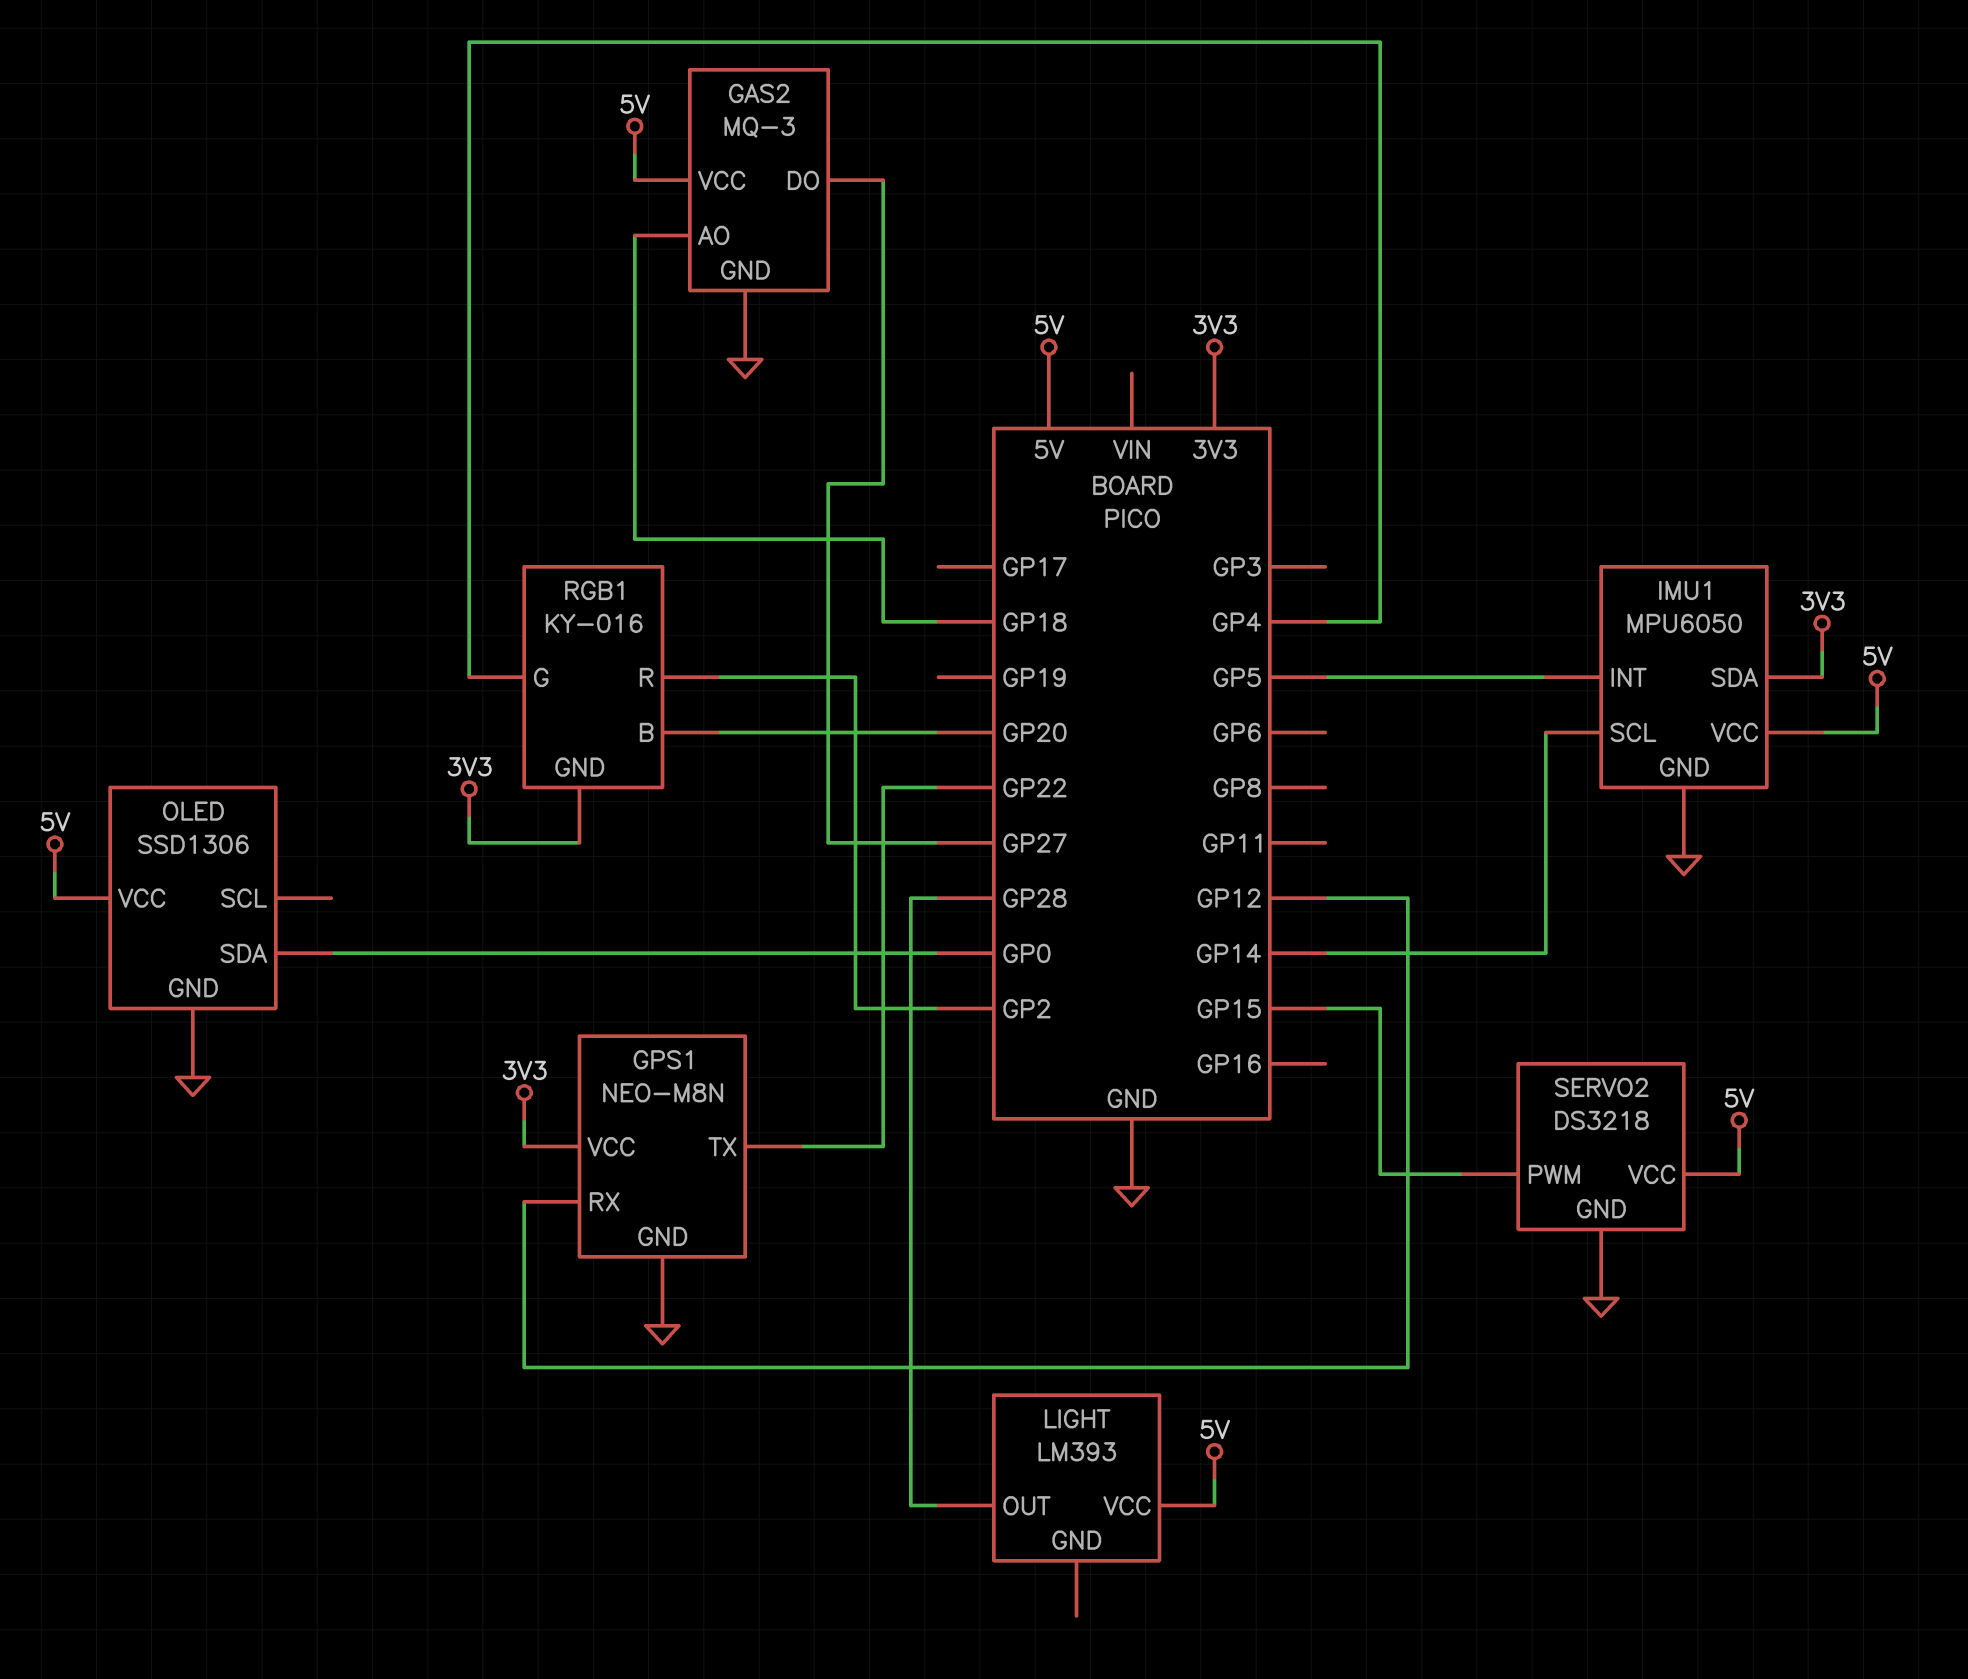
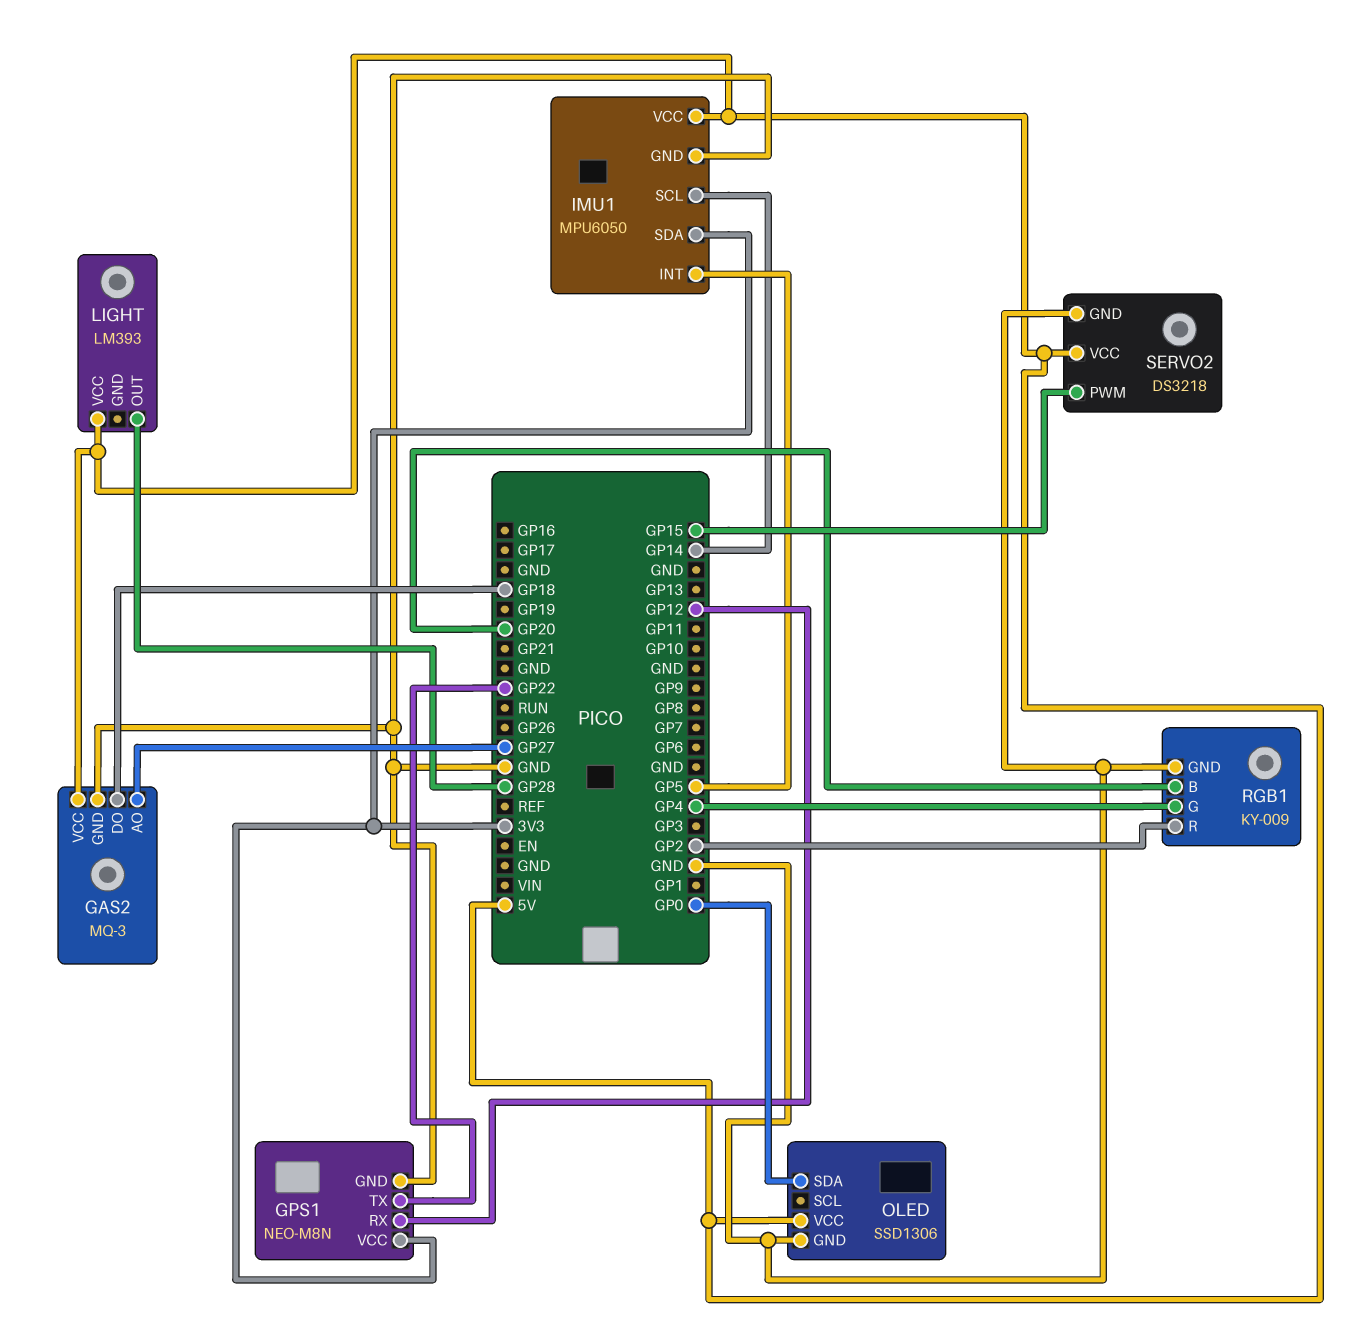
GAS2 pin AO: GP18 -> GP27
GAS2 pin DO: GP27 -> GP18
RGB1: KY-016 -> KY-009
RGB1 pin GND: 3V3 -> GND

